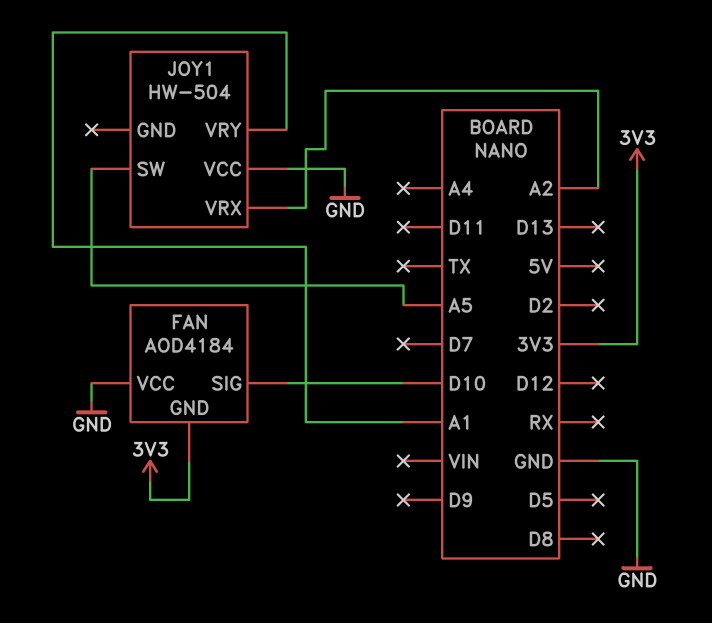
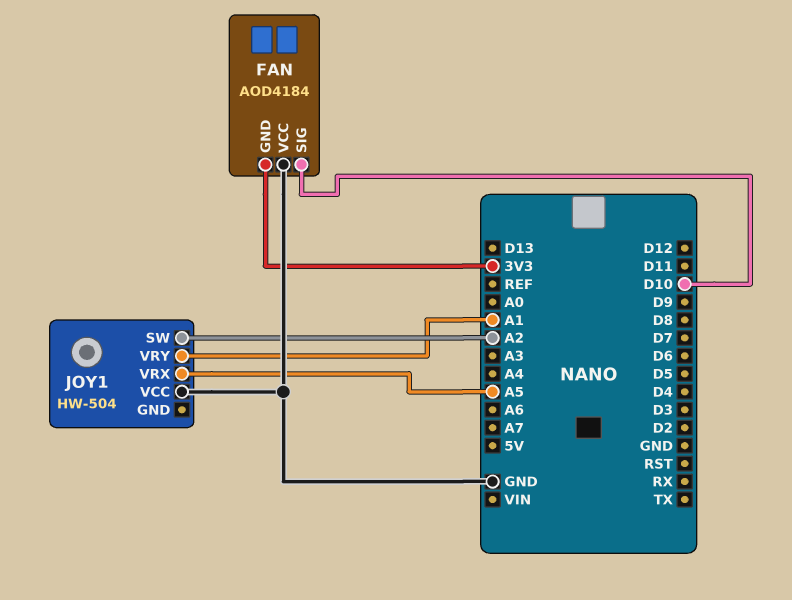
JOY1 pin SW: A5 -> A2
JOY1 pin VRX: A2 -> A5

